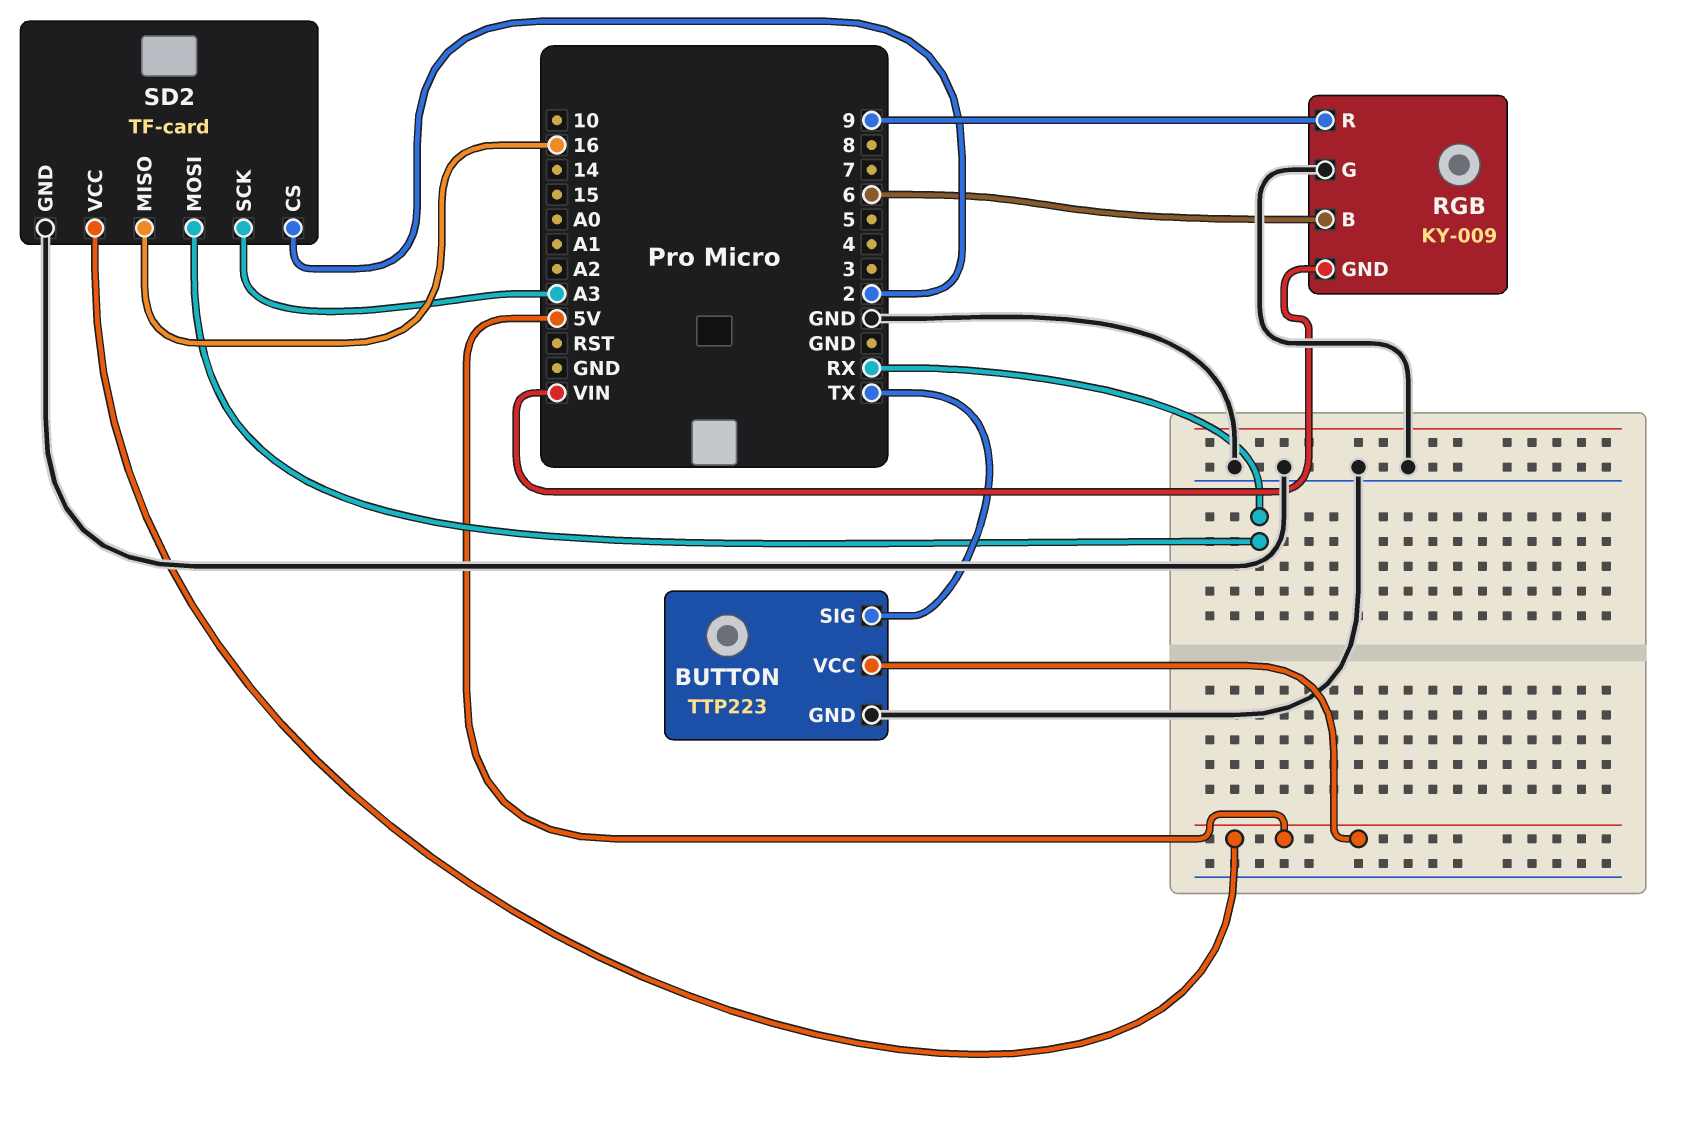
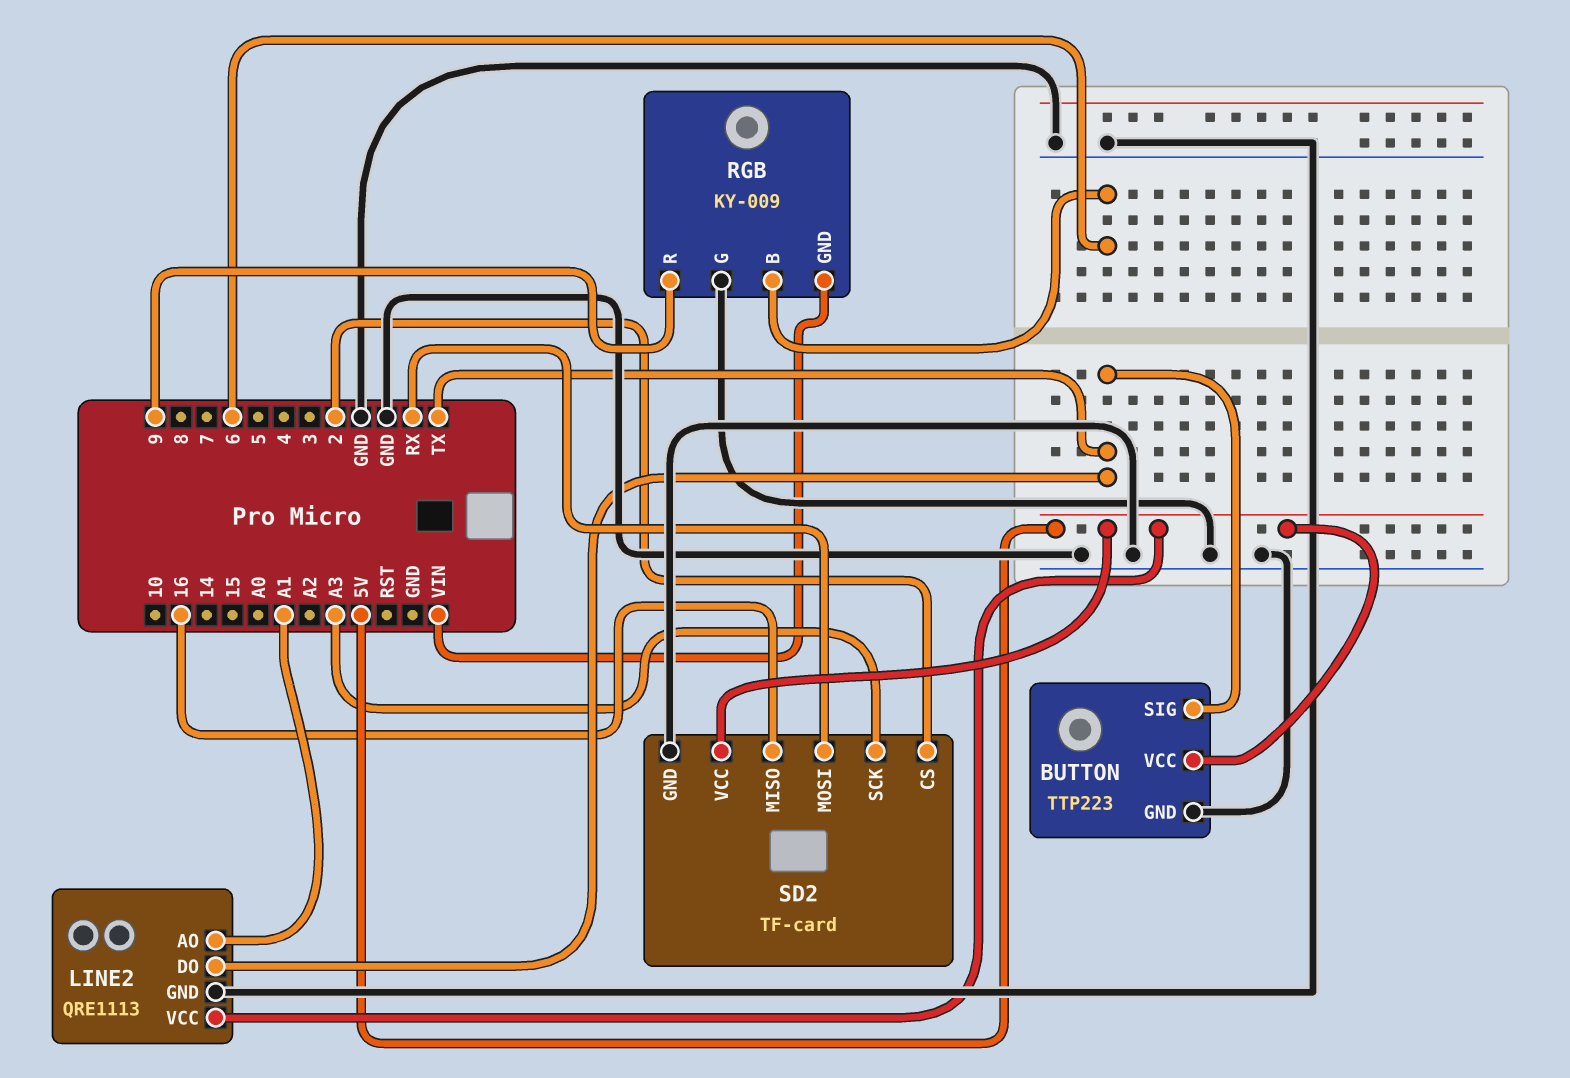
LINE2: none -> QRE1113
LINE2 pin AO: none -> A1
LINE2 pin DO: none -> TX
LINE2 pin GND: none -> GND
LINE2 pin VCC: none -> 5V

